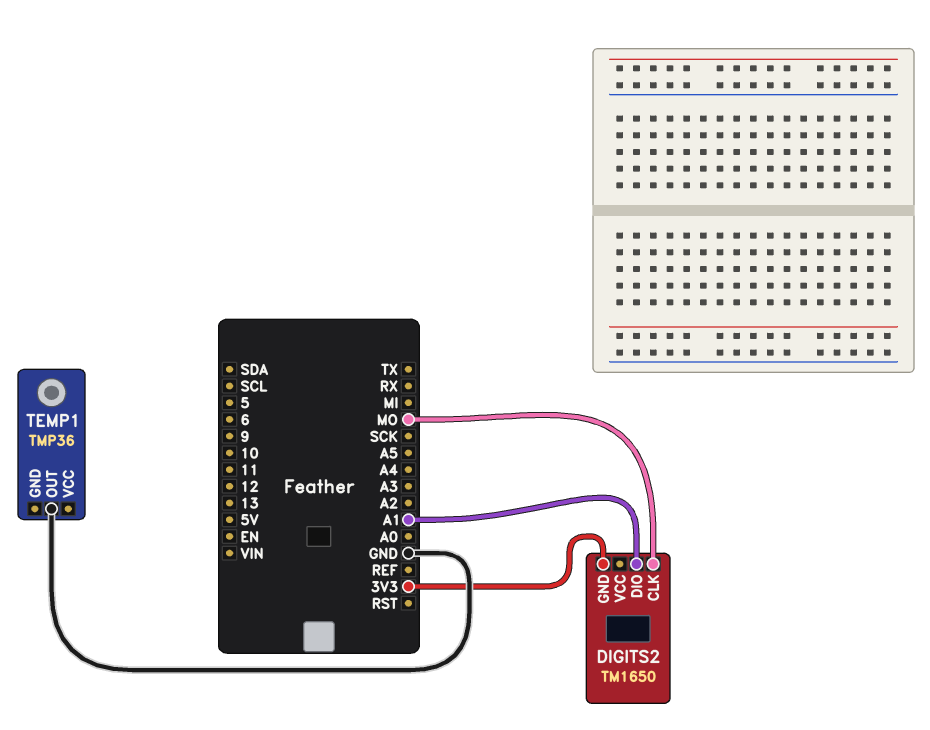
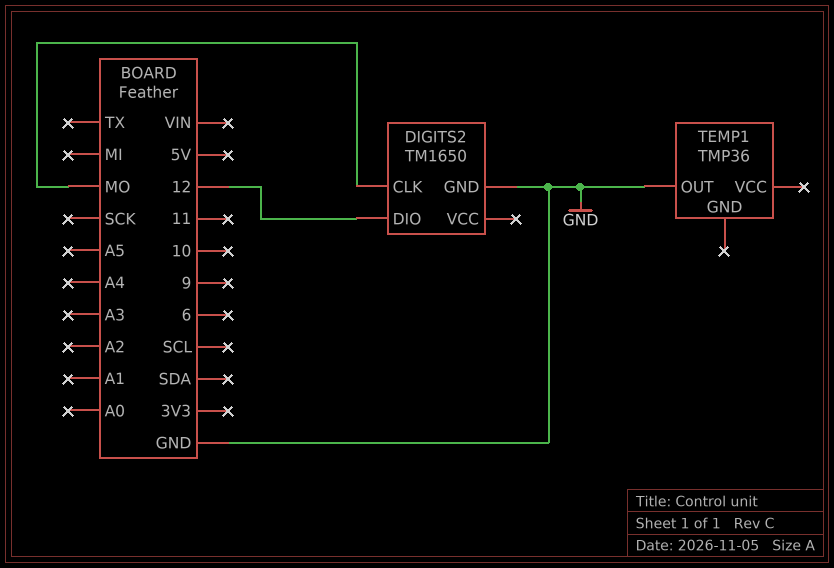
DIGITS2 pin DIO: A1 -> 12
DIGITS2 pin GND: 3V3 -> GND

